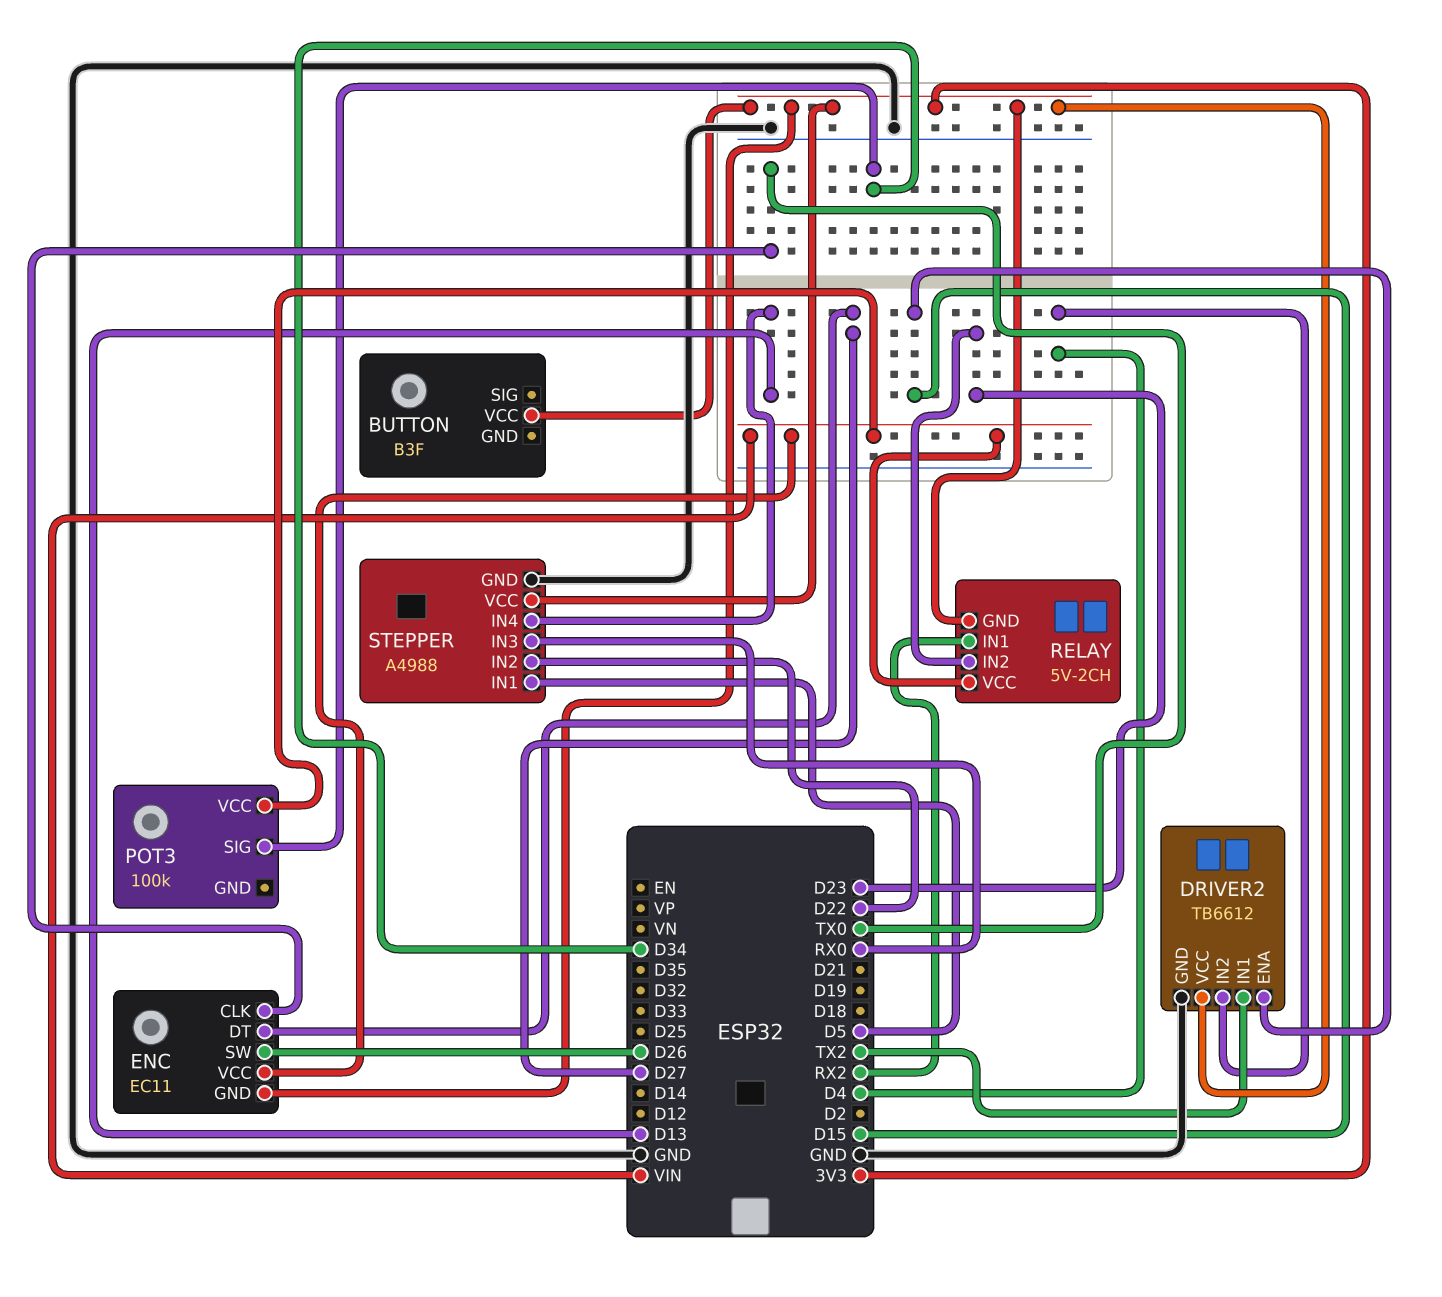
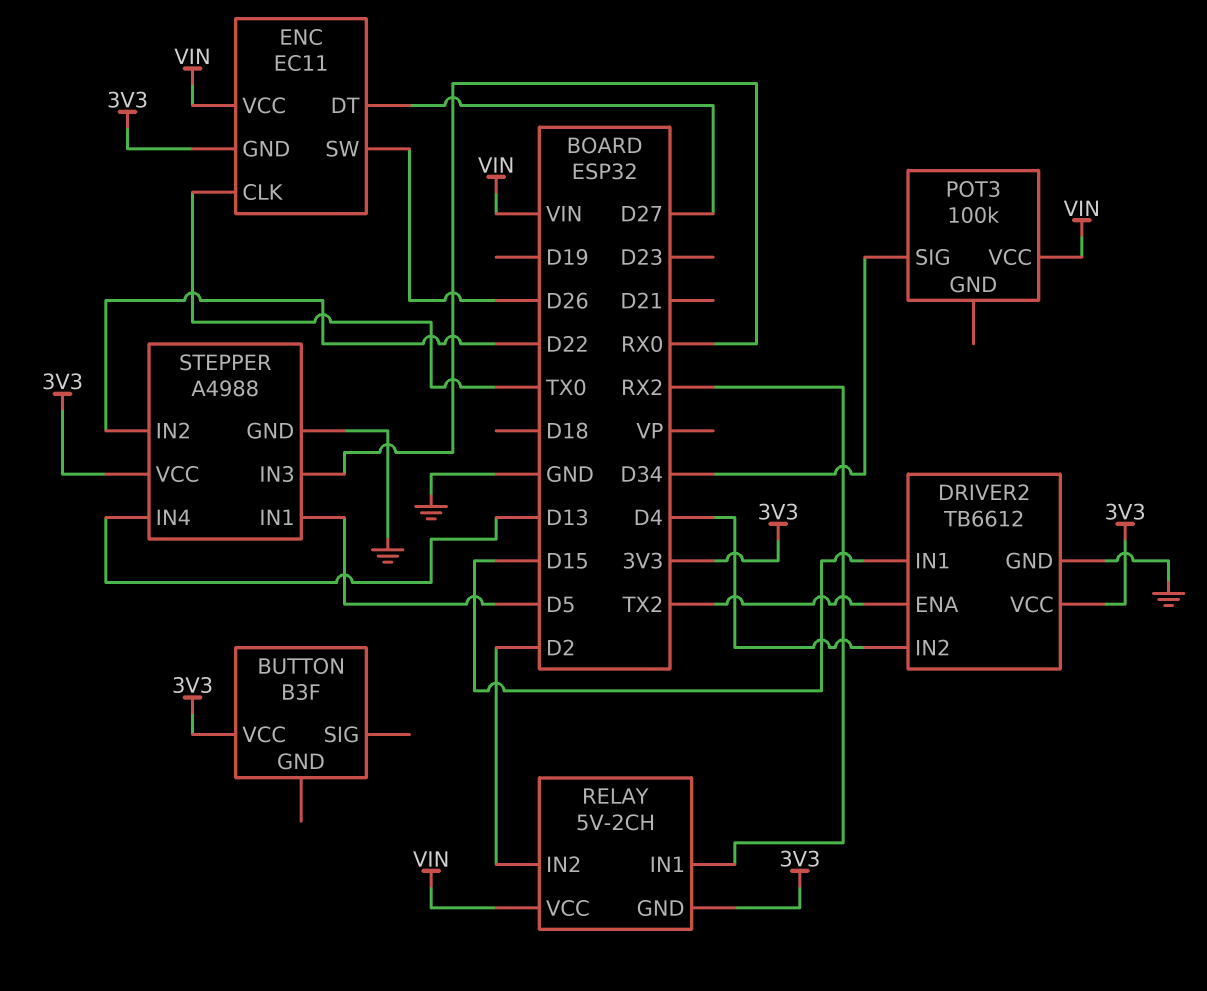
DRIVER2 pin ENA: D15 -> TX2
DRIVER2 pin IN1: TX2 -> D15
RELAY pin IN2: D23 -> D2

